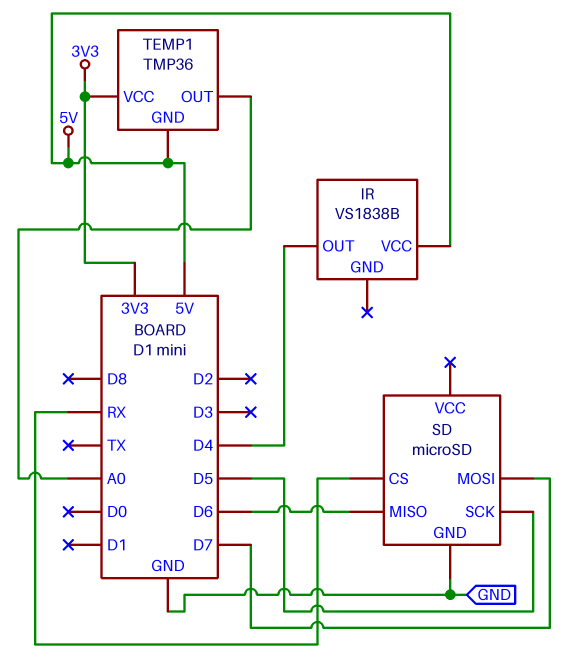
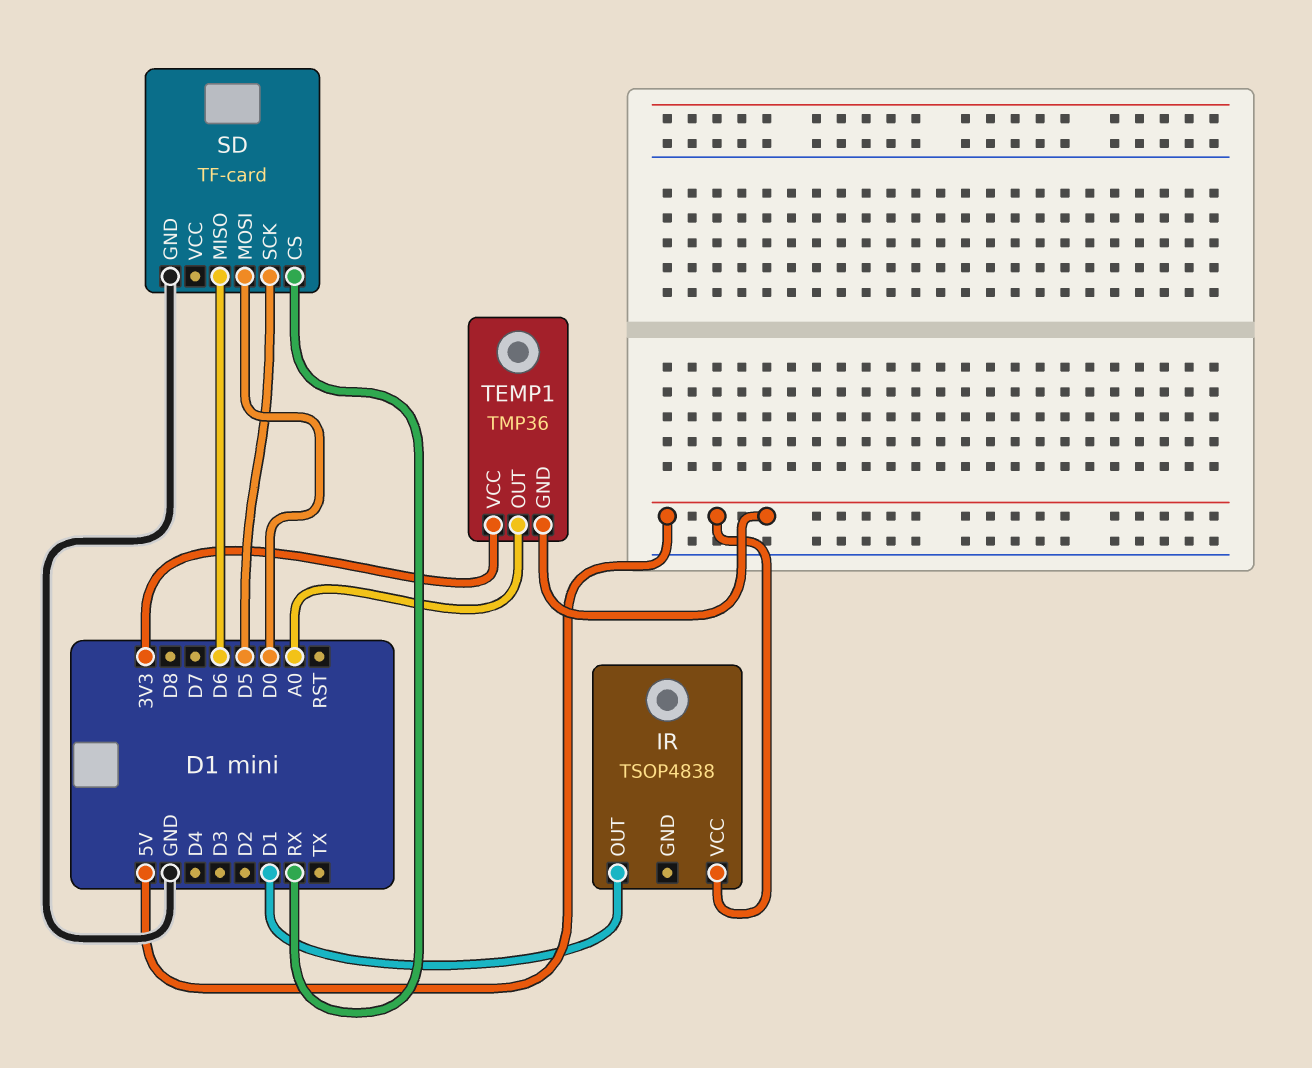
IR: VS1838B -> TSOP4838
IR pin OUT: D4 -> D1
SD: microSD -> TF-card
SD pin MOSI: D7 -> D0

